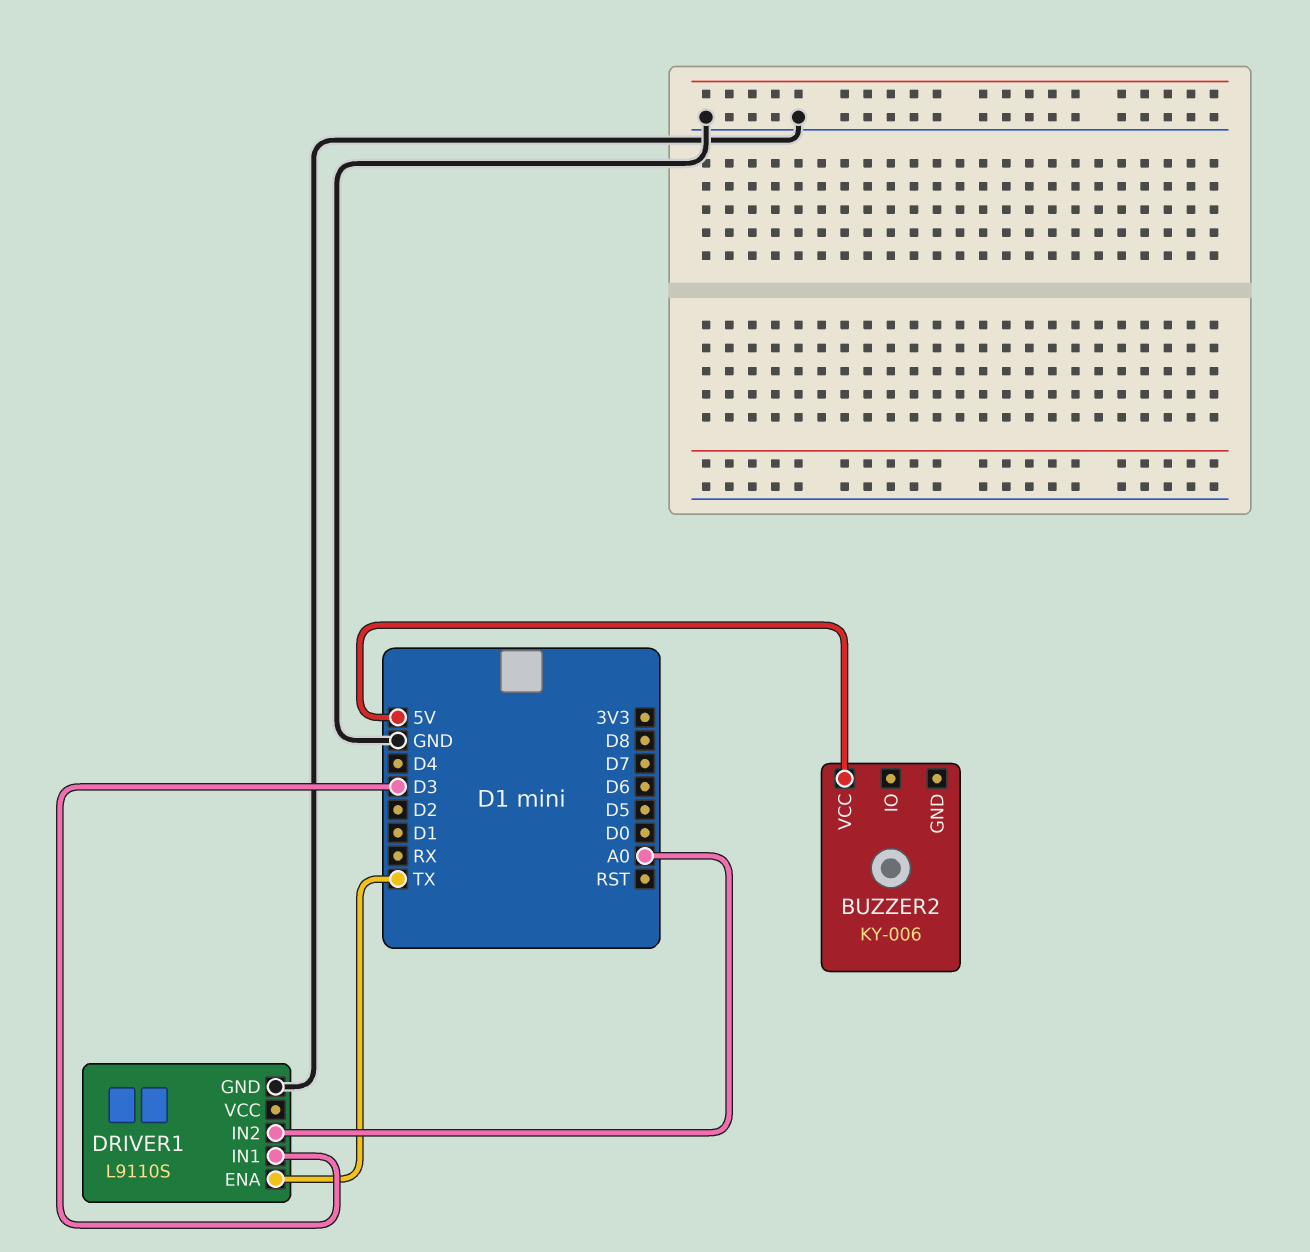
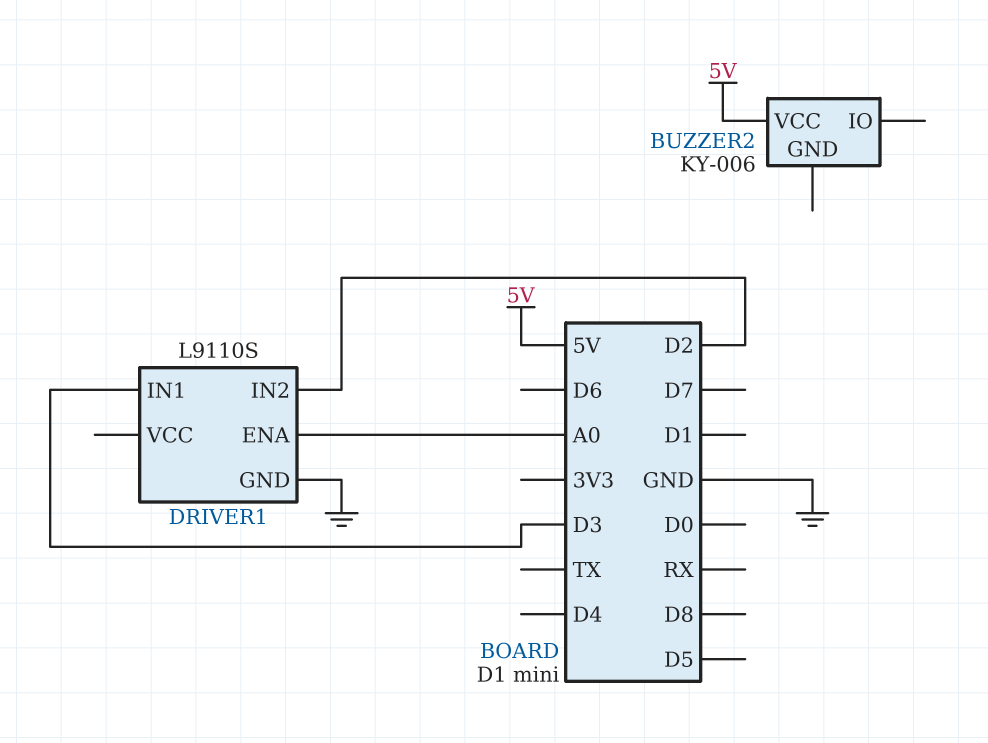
DRIVER1 pin ENA: TX -> A0
DRIVER1 pin IN2: A0 -> D2

